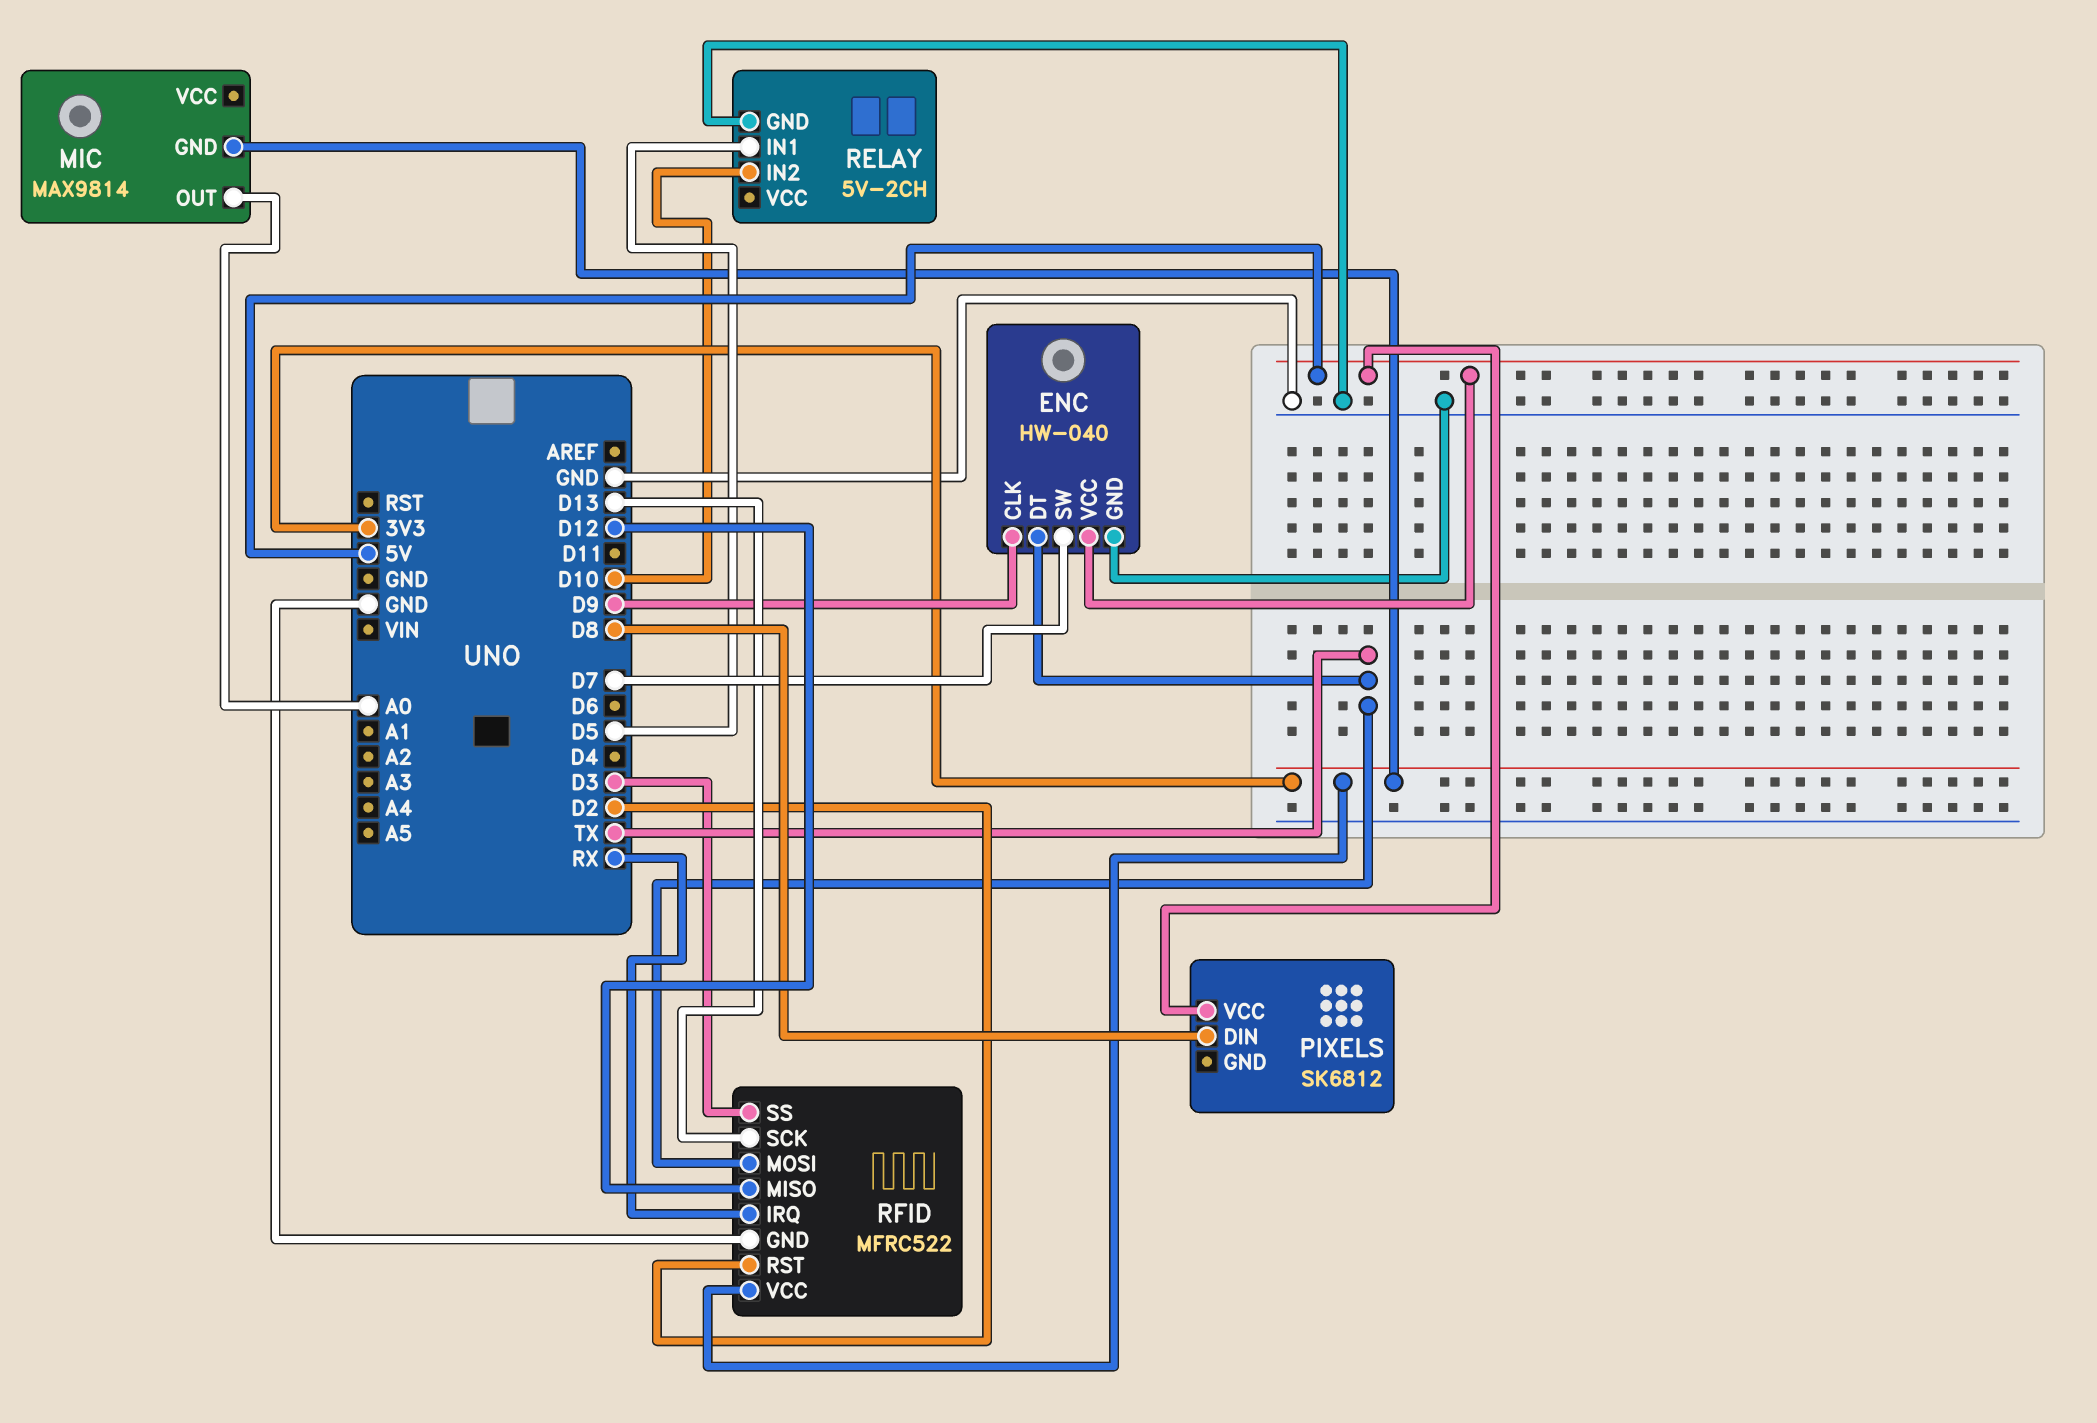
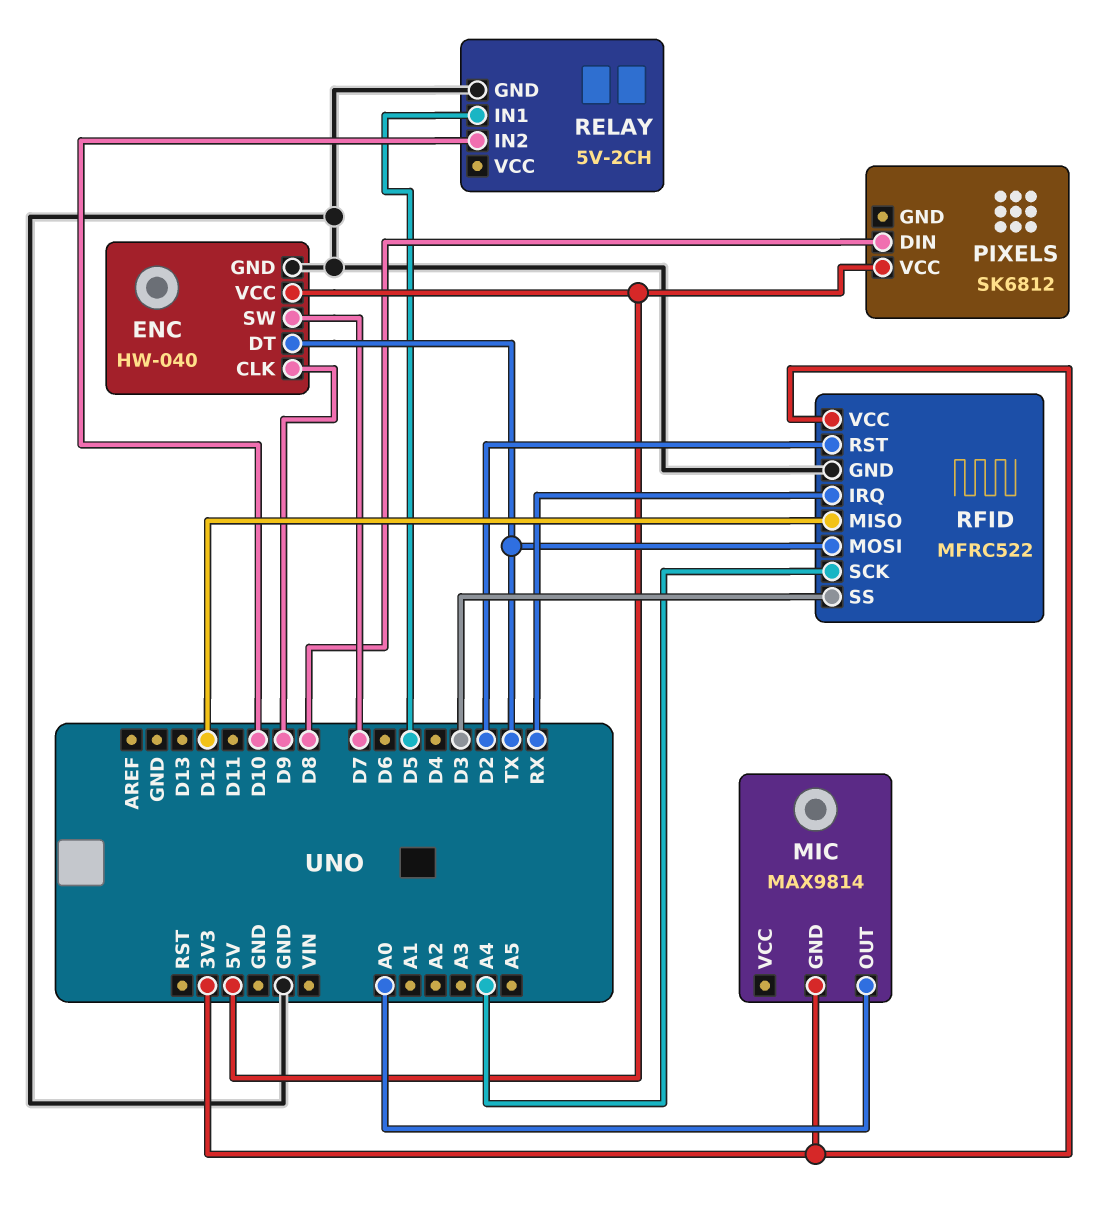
RFID pin SCK: D13 -> A4

